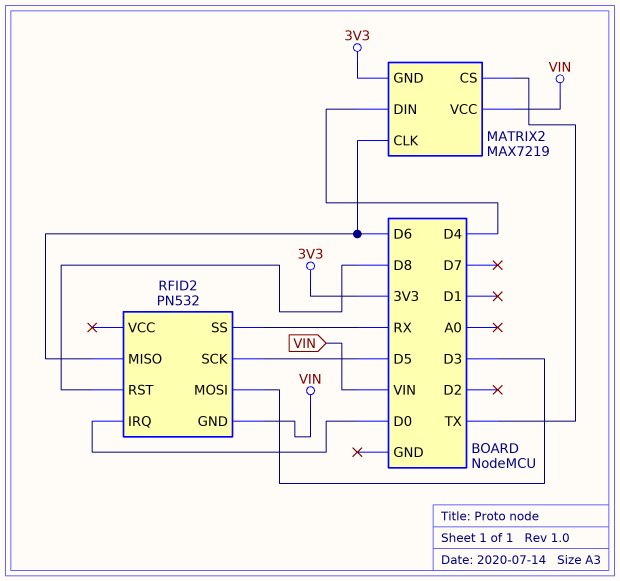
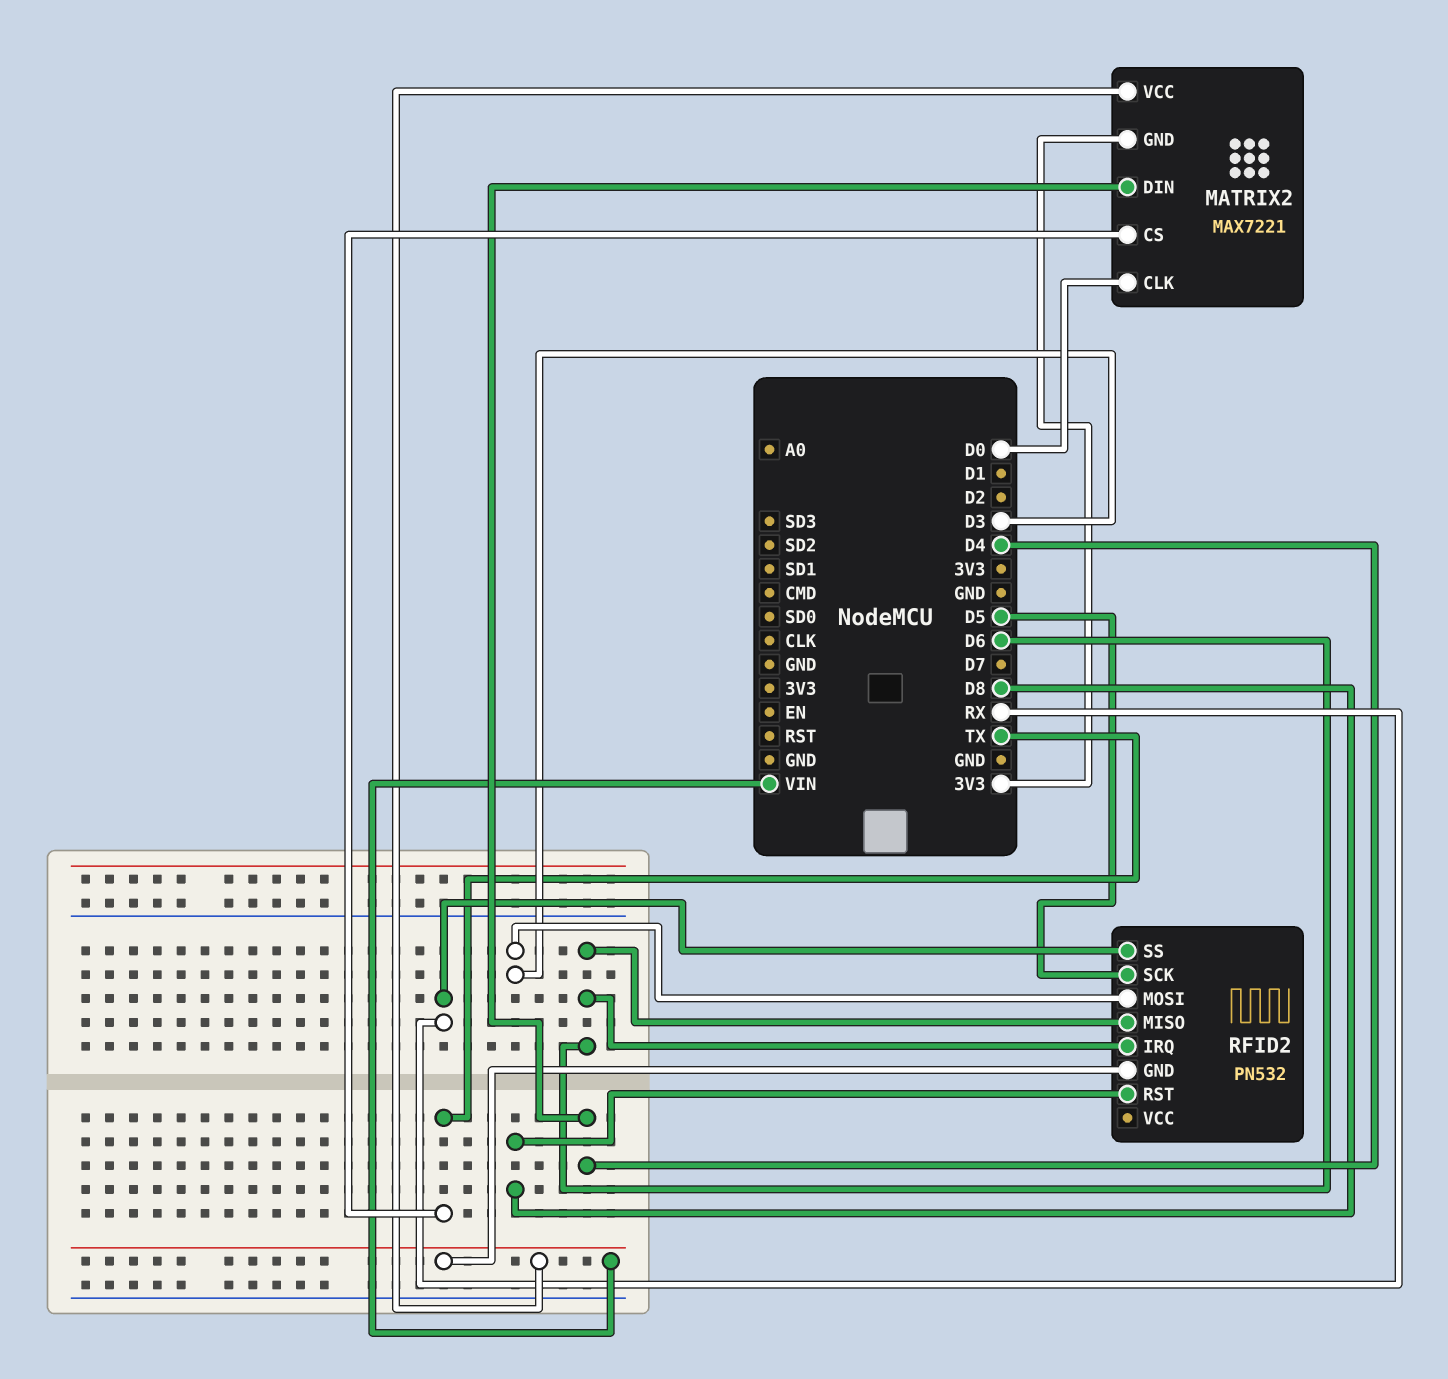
MATRIX2: MAX7219 -> MAX7221
MATRIX2 pin CLK: D6 -> D0
RFID2 pin IRQ: D0 -> D6

